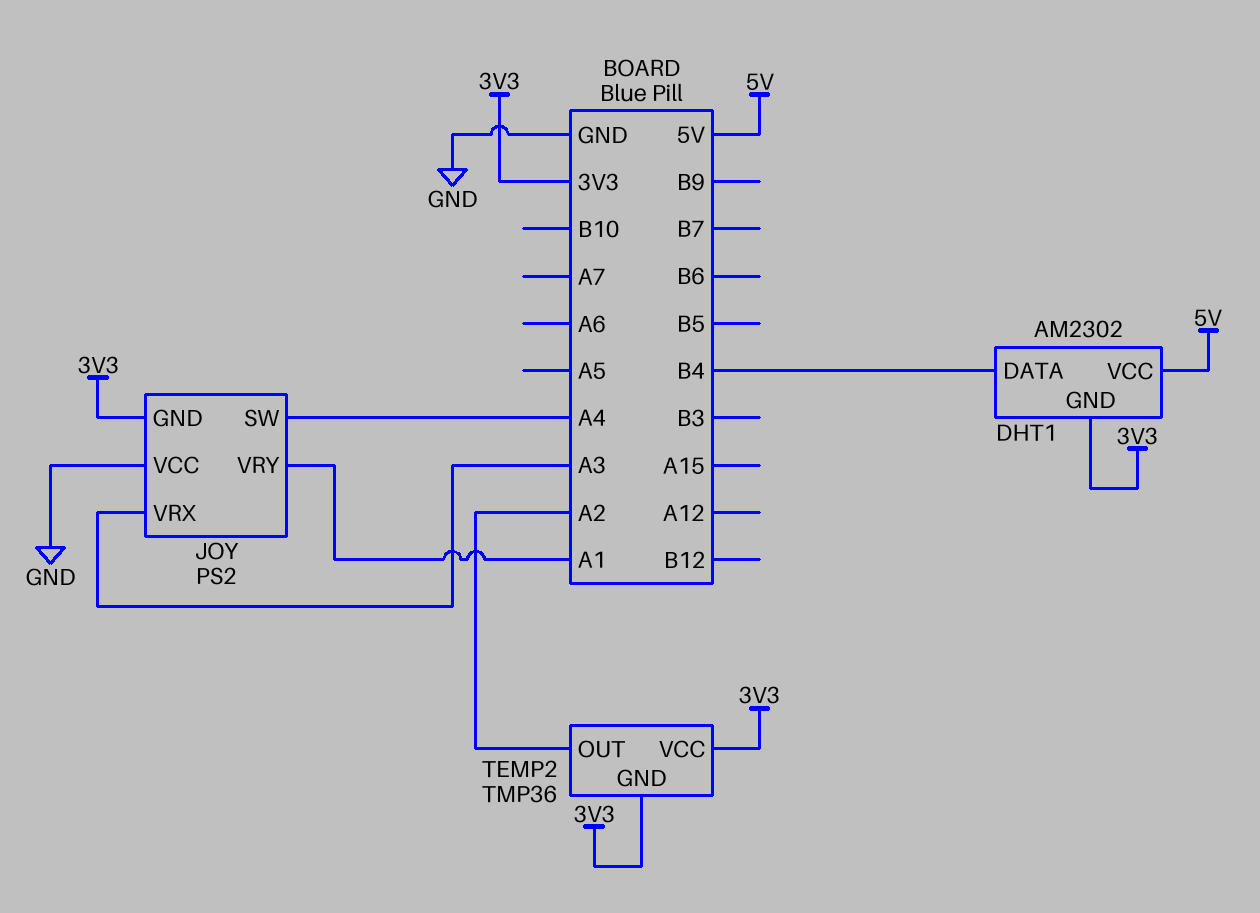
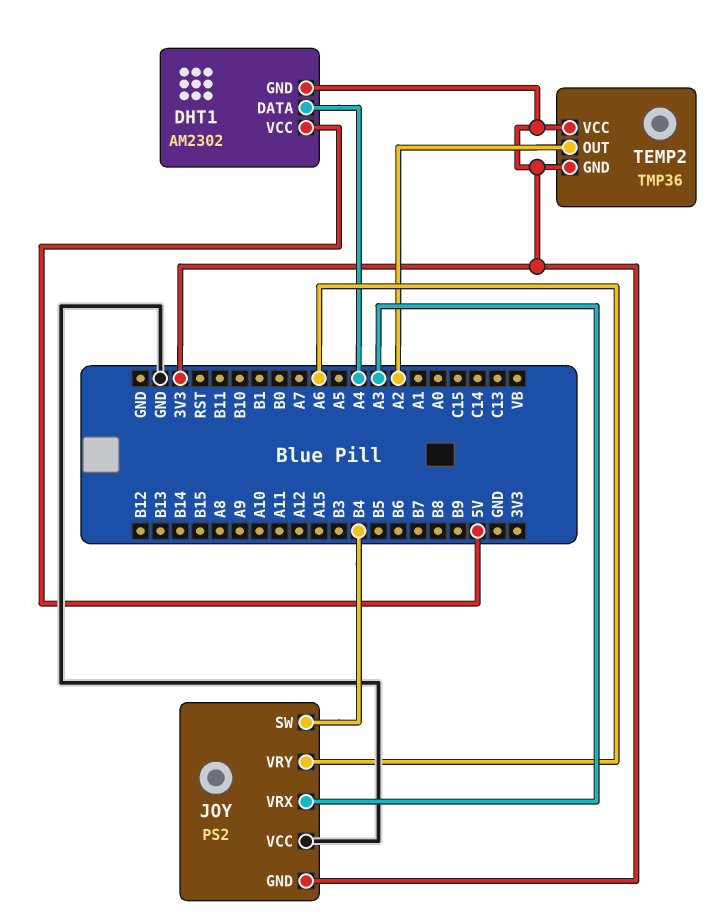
DHT1 pin DATA: B4 -> A4
JOY pin SW: A4 -> B4
JOY pin VRY: A1 -> A6

